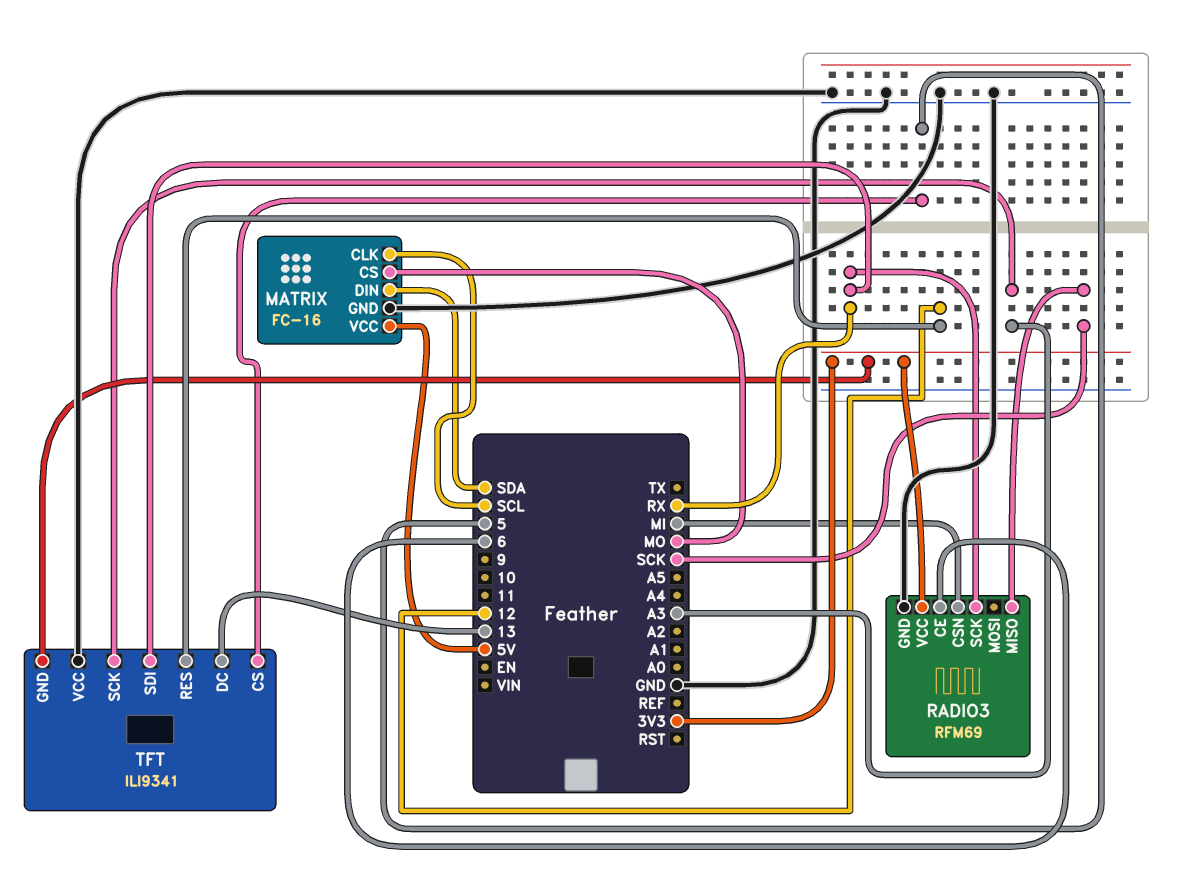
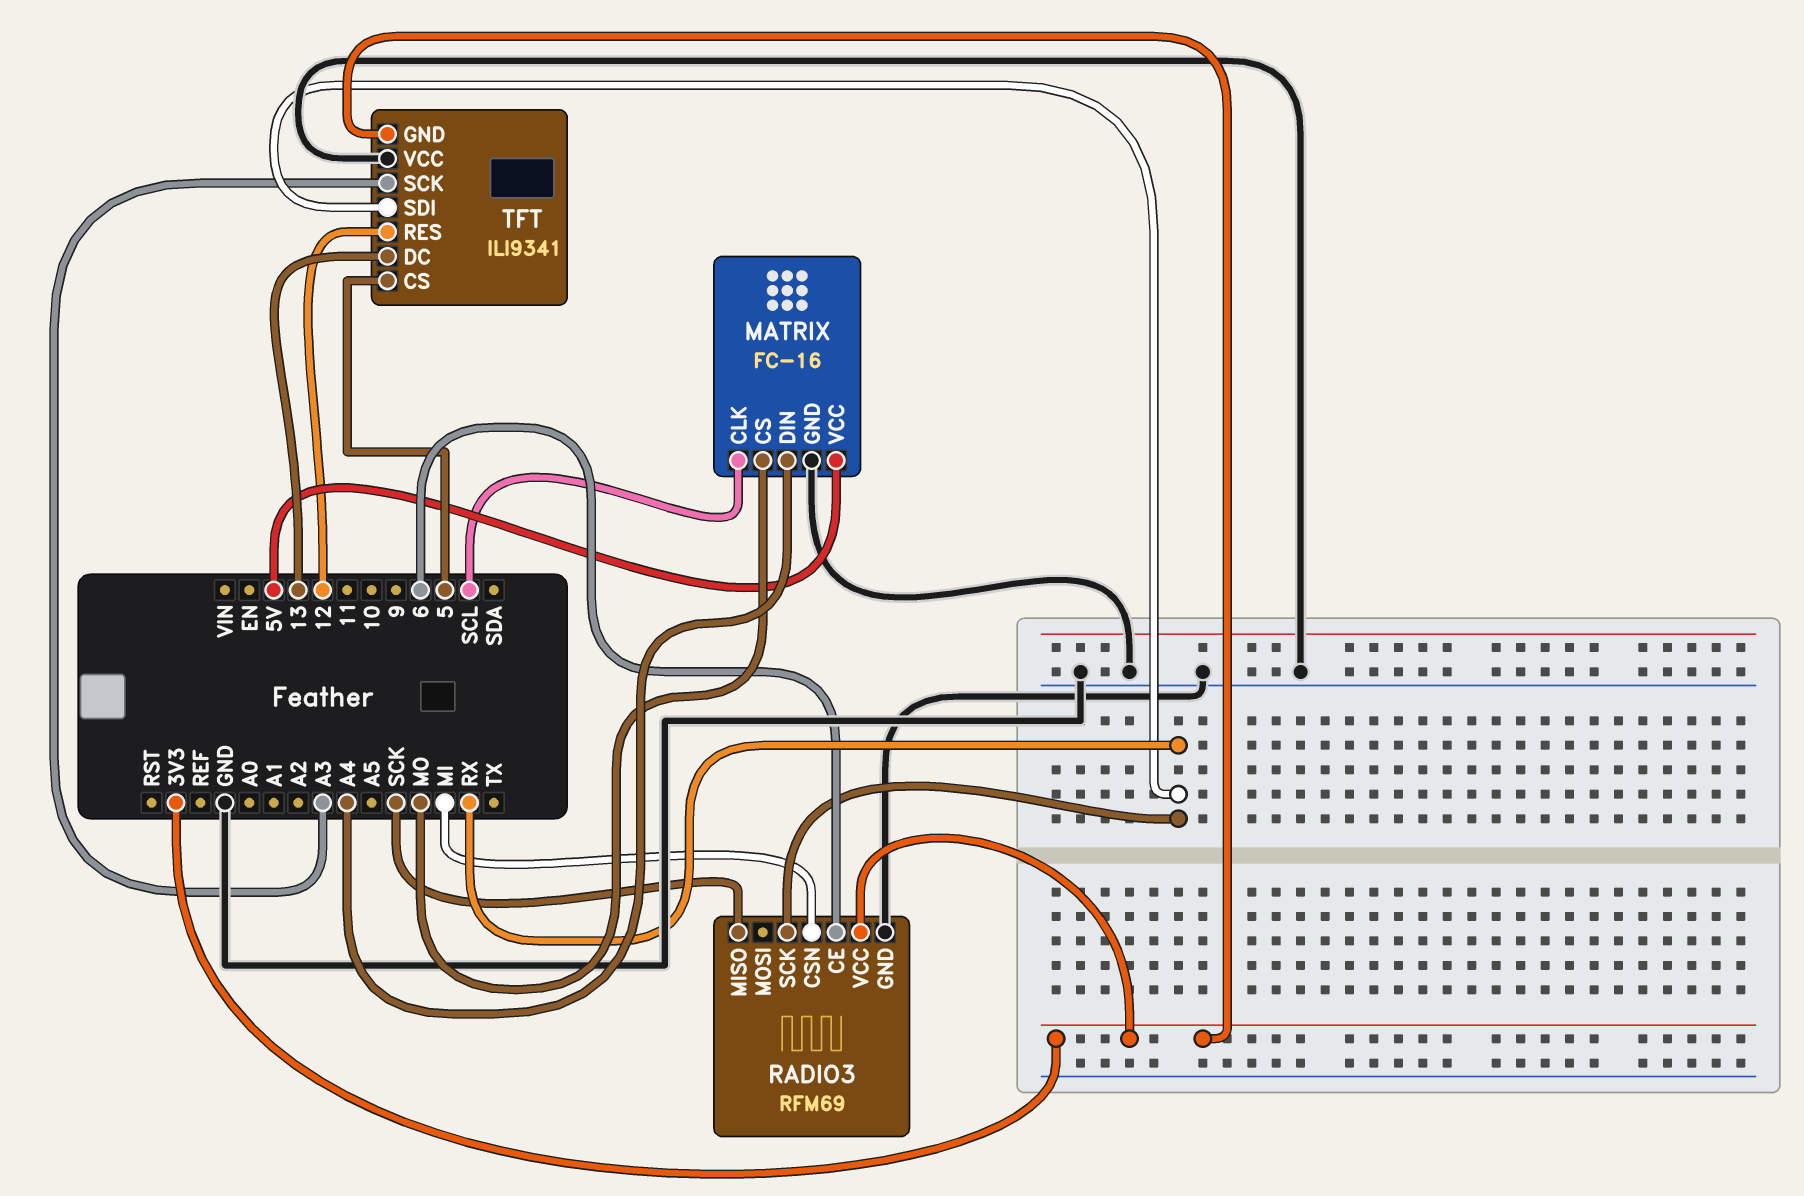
MATRIX pin DIN: SDA -> A4

